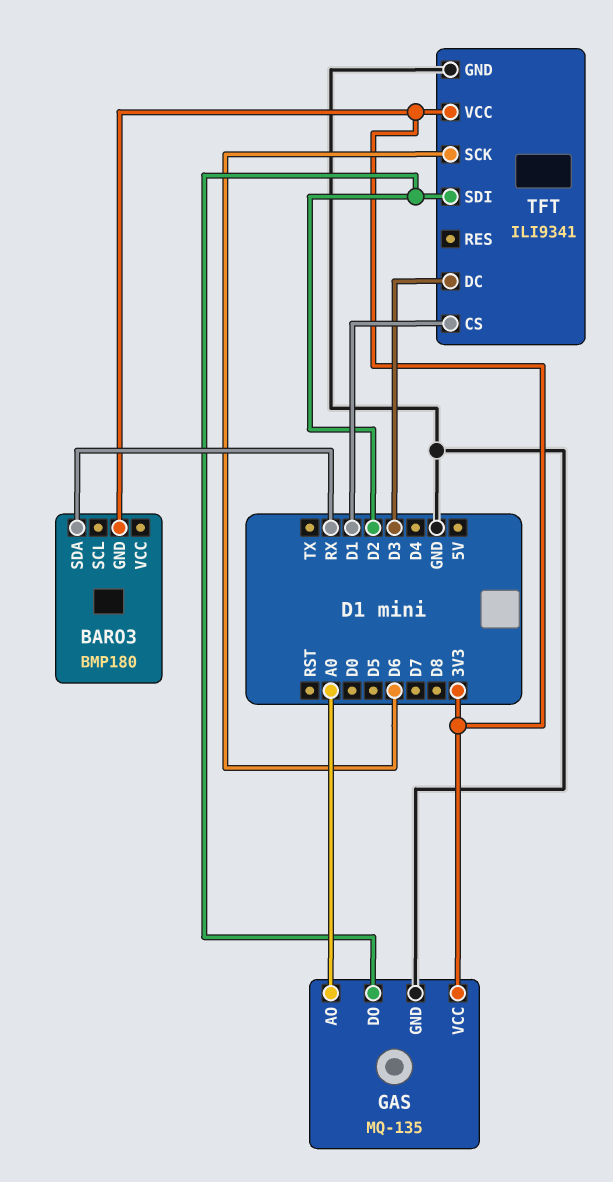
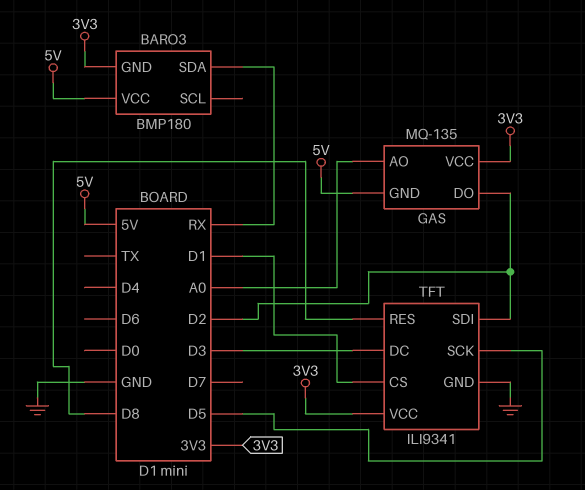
BARO3 pin VCC: none -> 5V
GAS pin GND: GND -> 5V
TFT pin RES: none -> D8
TFT pin SCK: D6 -> D5

